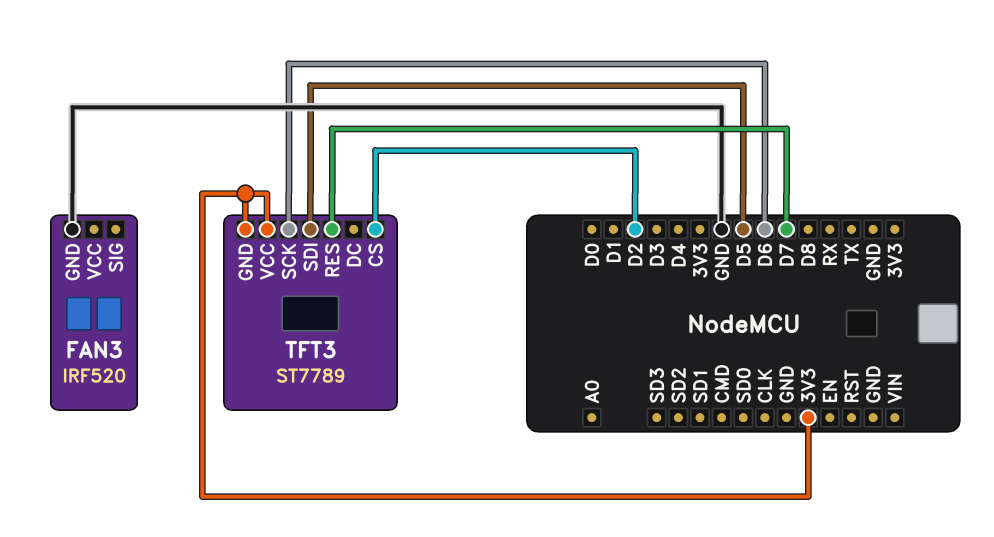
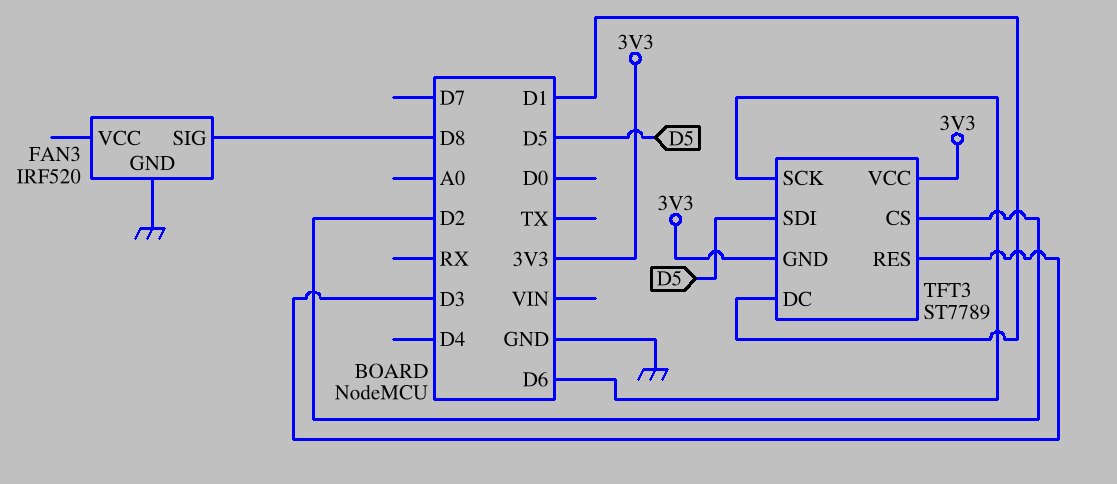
FAN3 pin SIG: none -> D8
TFT3 pin DC: none -> D1
TFT3 pin RES: D7 -> D3

